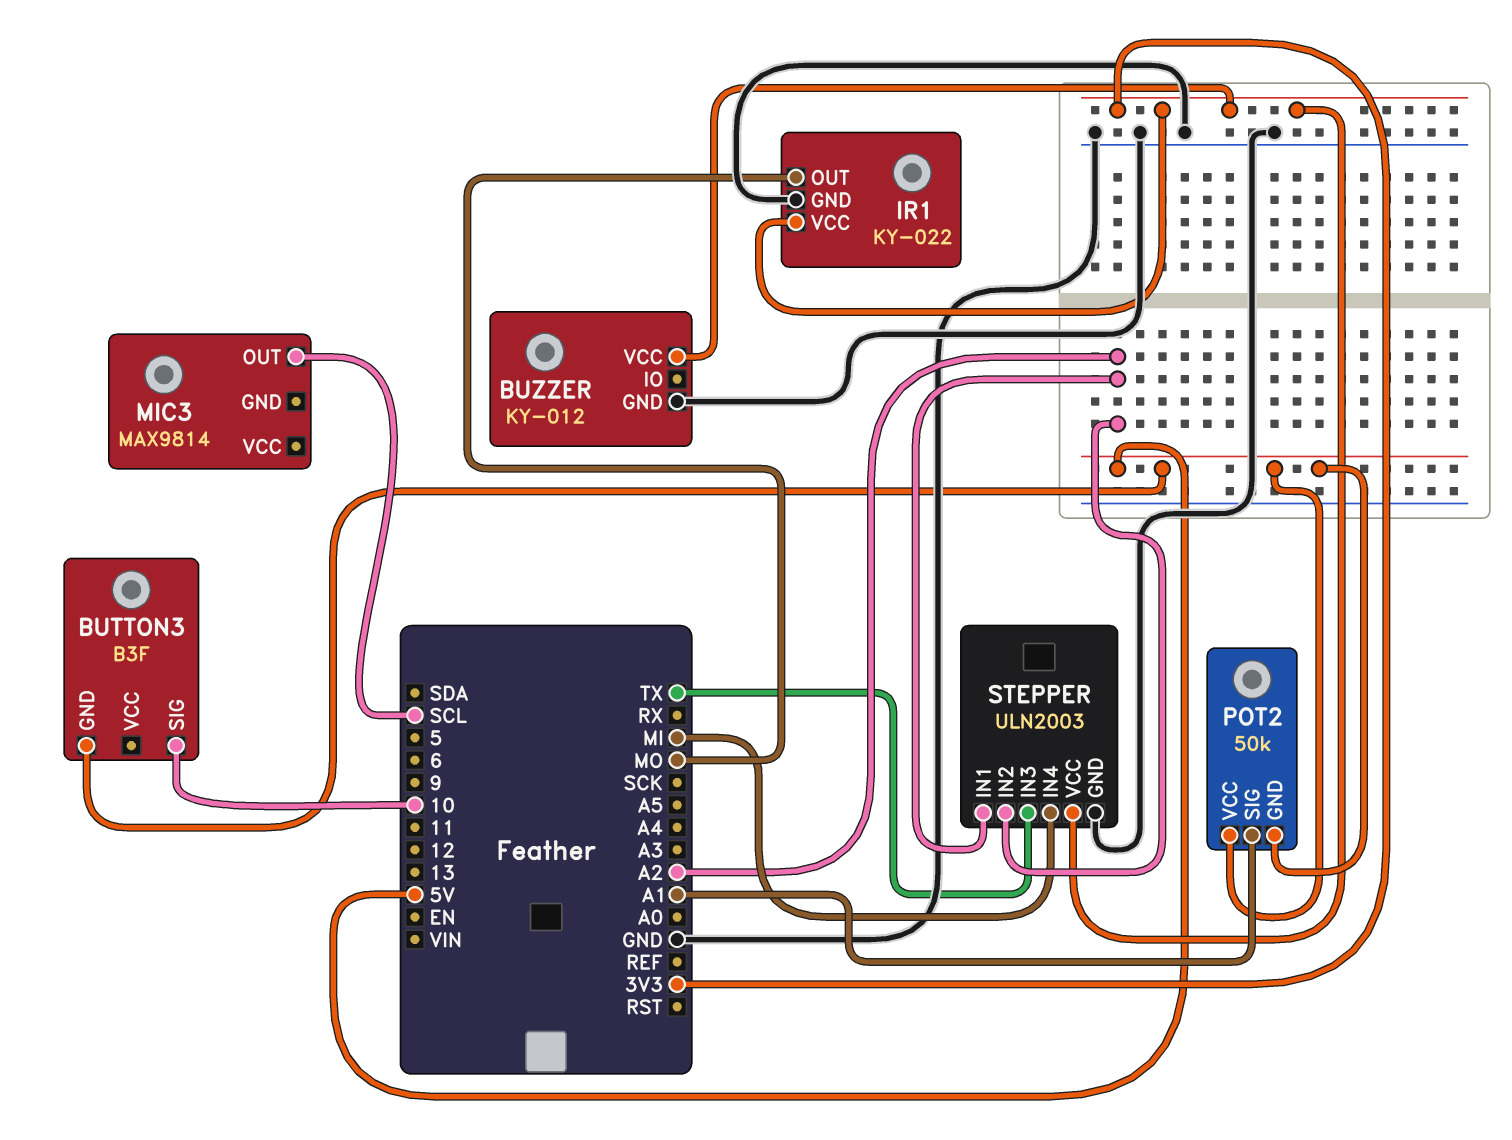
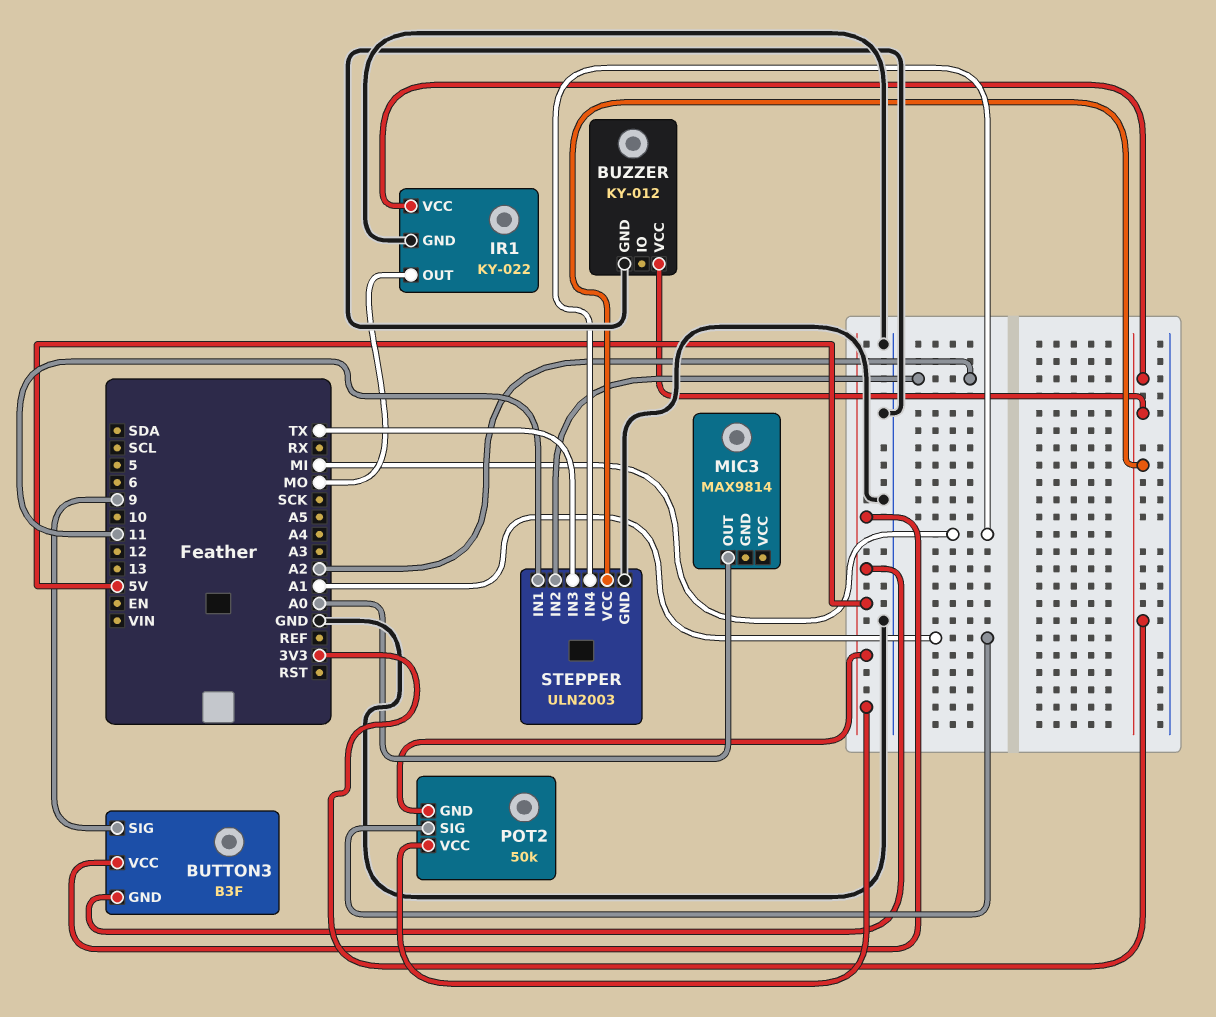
BUTTON3 pin SIG: 10 -> 9
BUTTON3 pin VCC: none -> 5V
MIC3 pin OUT: SCL -> A0
STEPPER pin IN1: A2 -> 11

